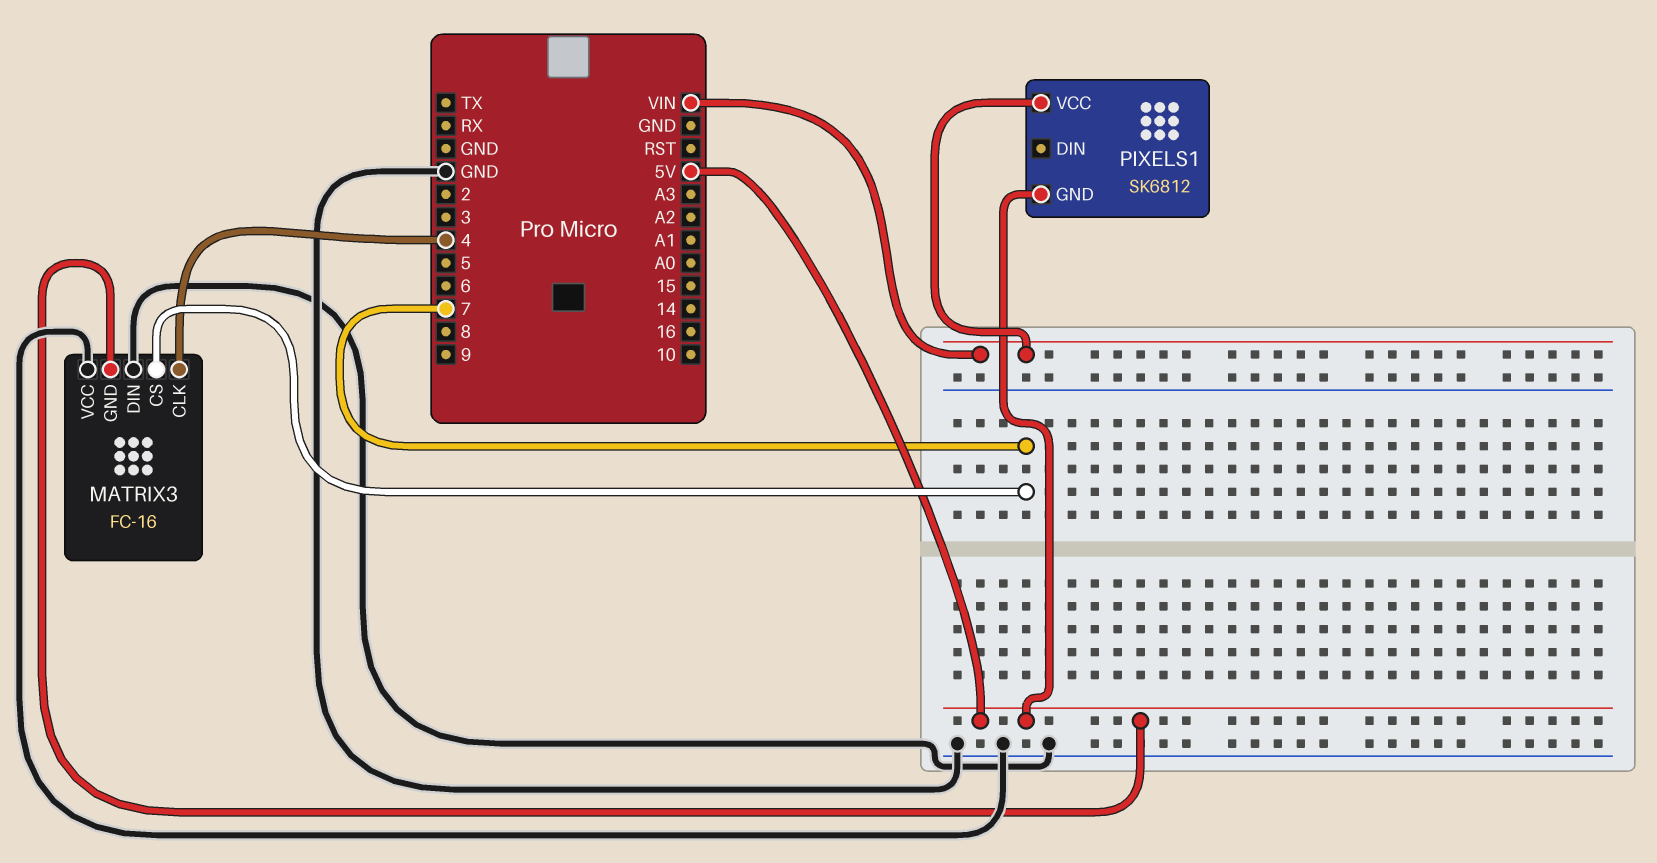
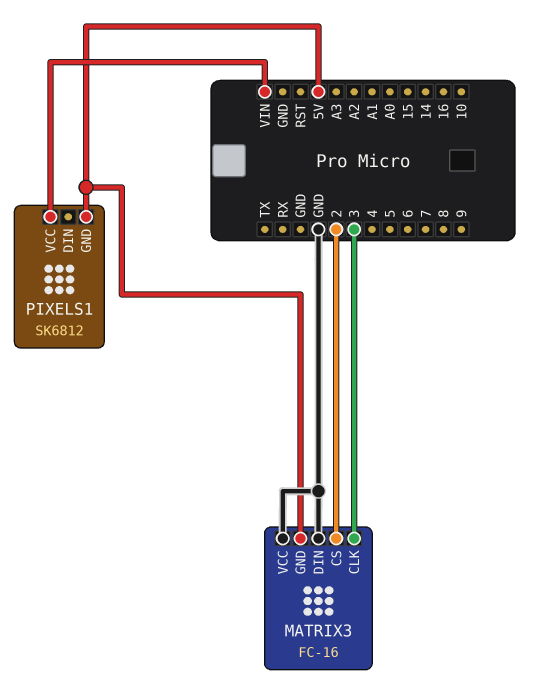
MATRIX3 pin CLK: 4 -> 3
MATRIX3 pin CS: 7 -> 2

